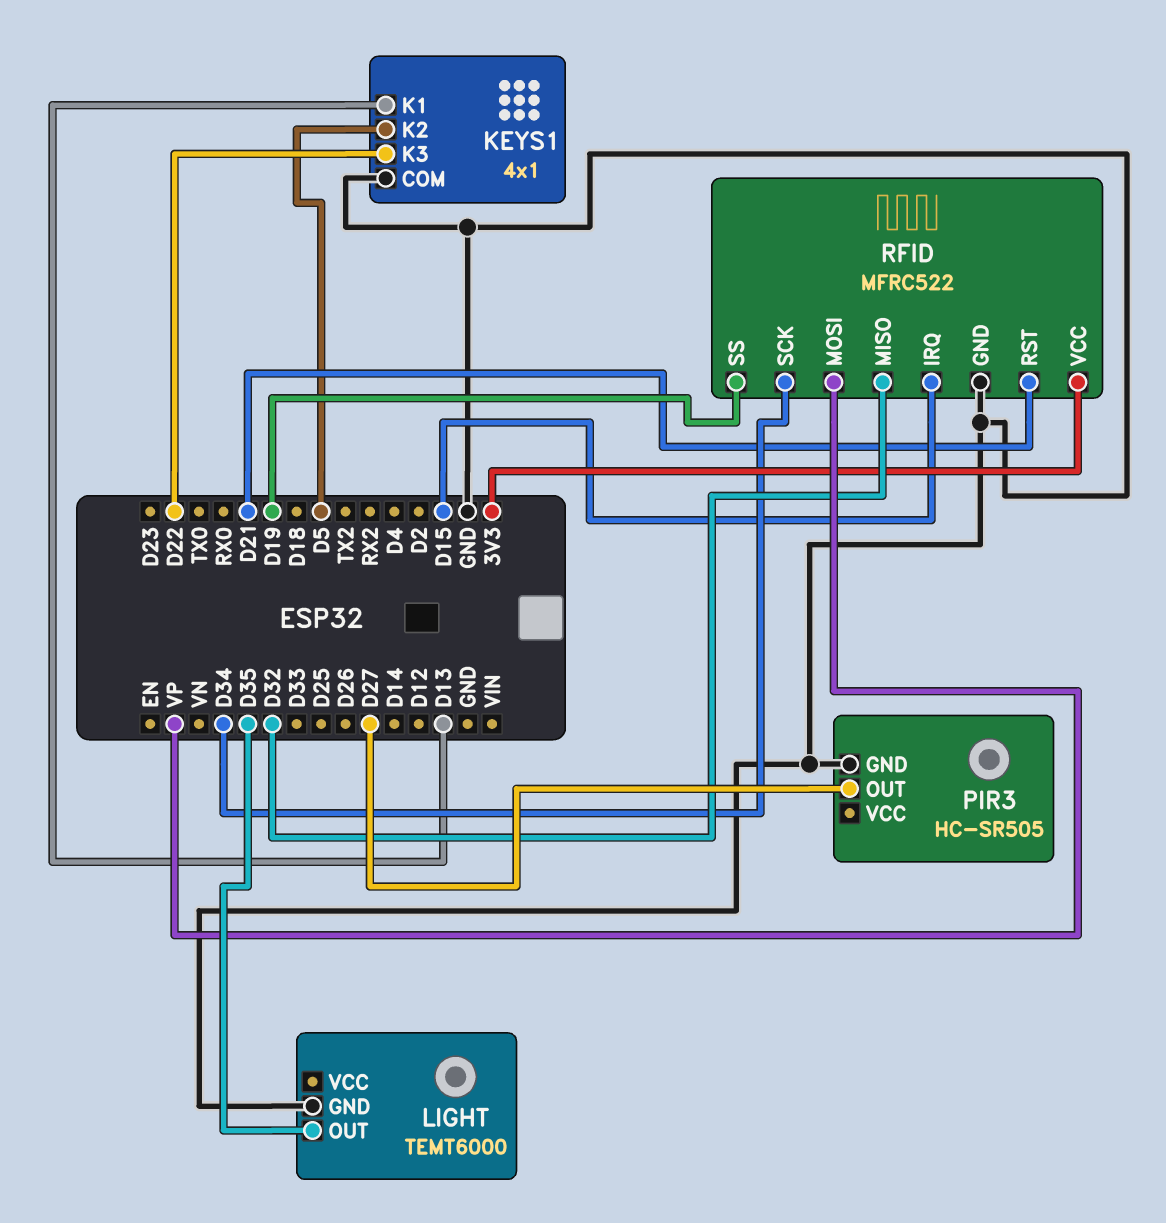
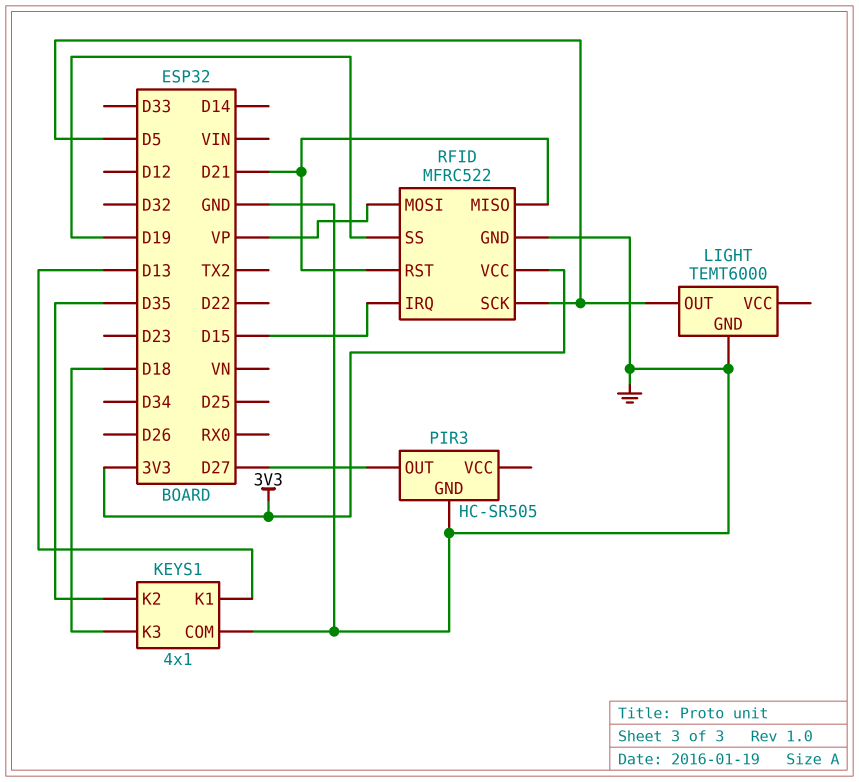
KEYS1 pin K2: D5 -> D35
KEYS1 pin K3: D22 -> D18
LIGHT pin OUT: D35 -> D5
RFID pin MISO: D32 -> D21
RFID pin SCK: D34 -> D5

